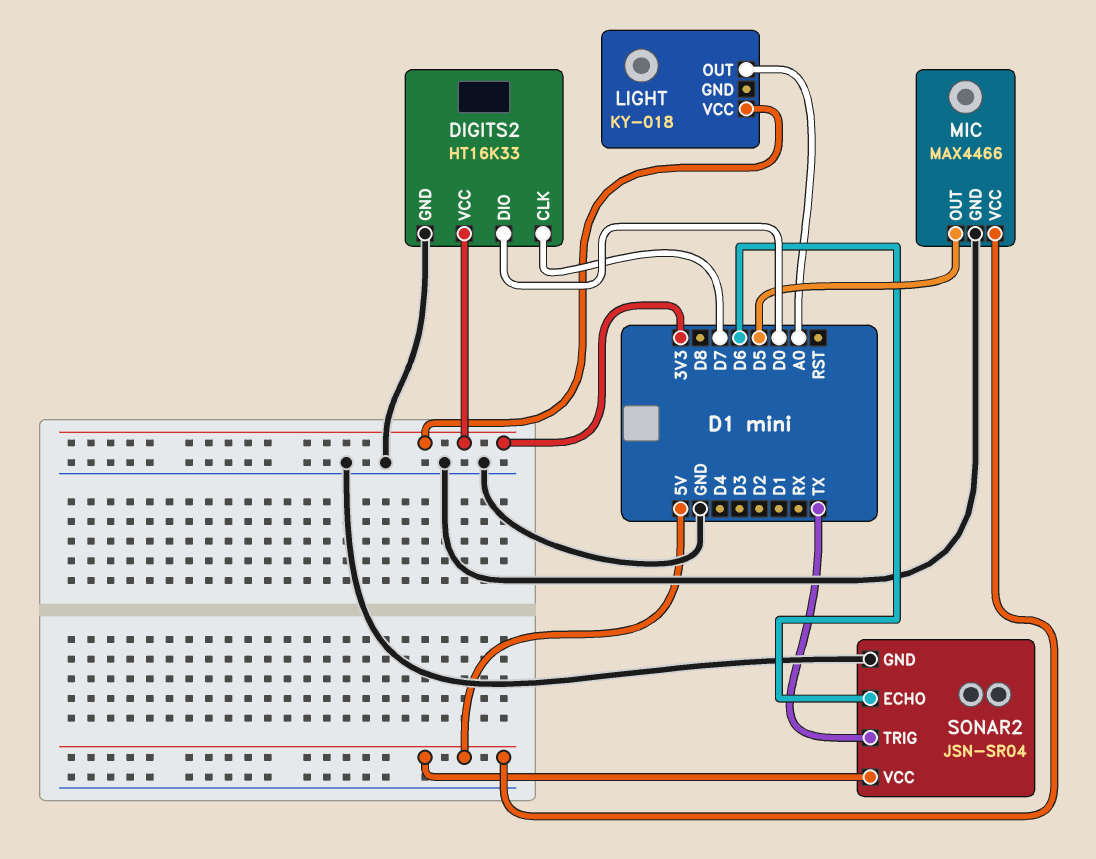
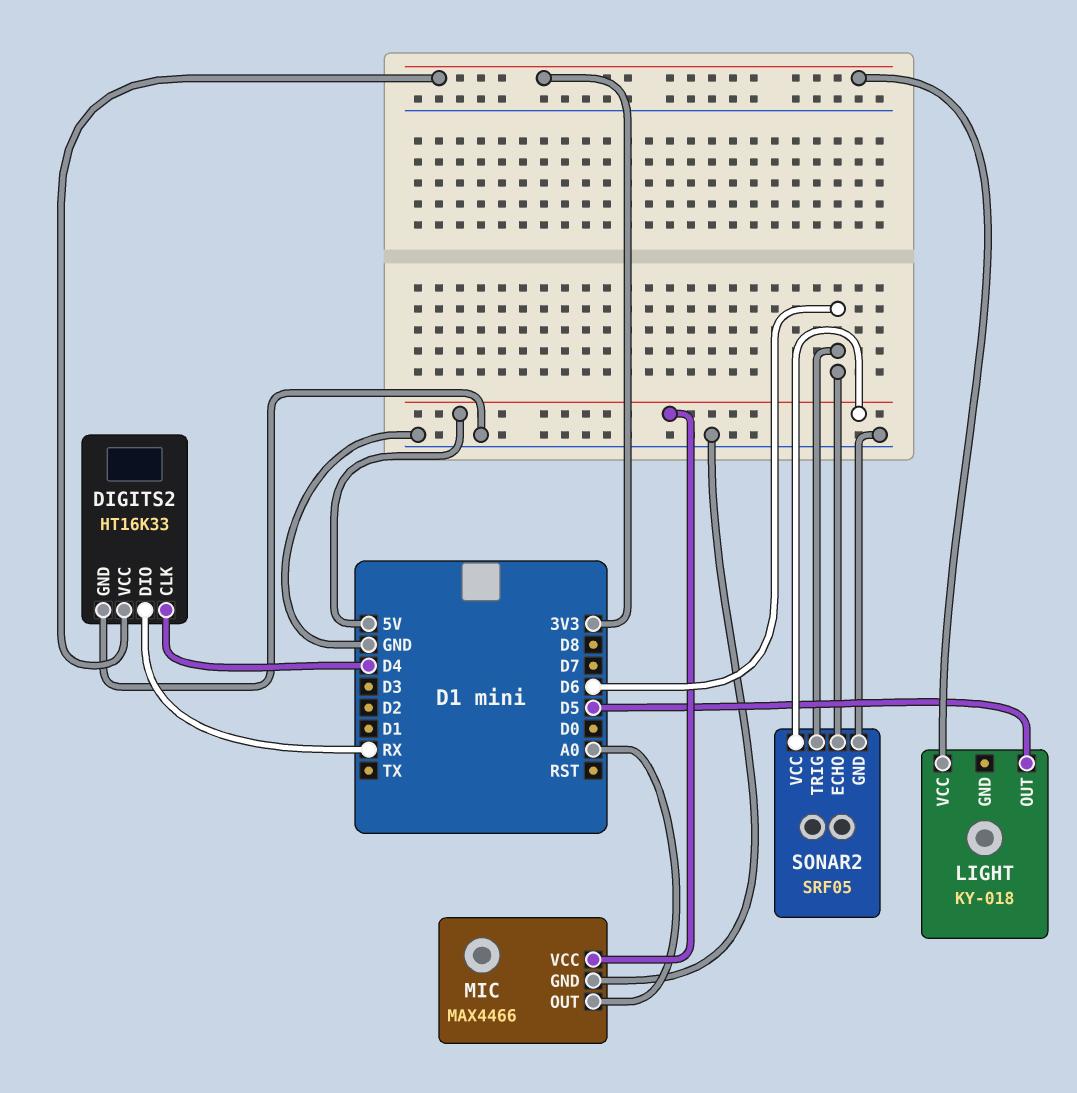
DIGITS2 pin CLK: D7 -> D4
DIGITS2 pin DIO: D0 -> RX
LIGHT pin OUT: A0 -> D5
MIC pin OUT: D5 -> A0
SONAR2: JSN-SR04 -> SRF05
SONAR2 pin TRIG: TX -> D6

